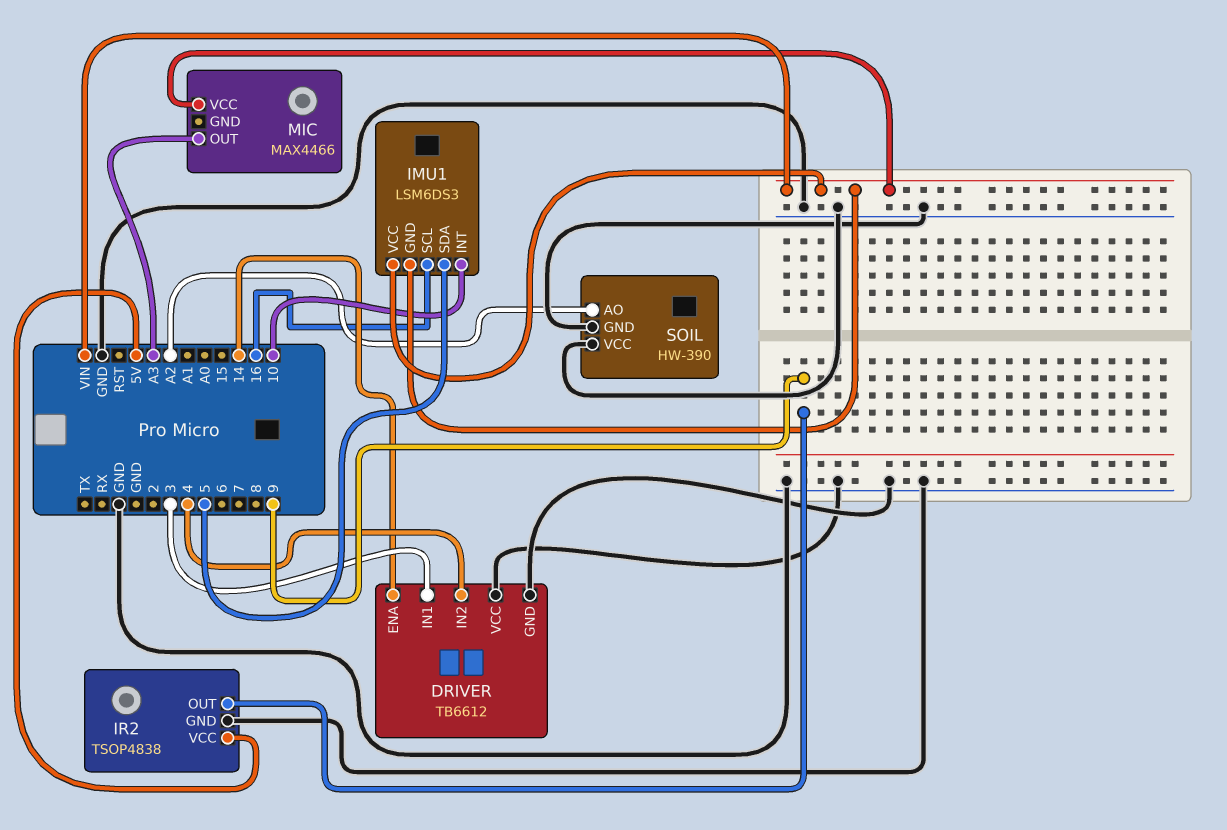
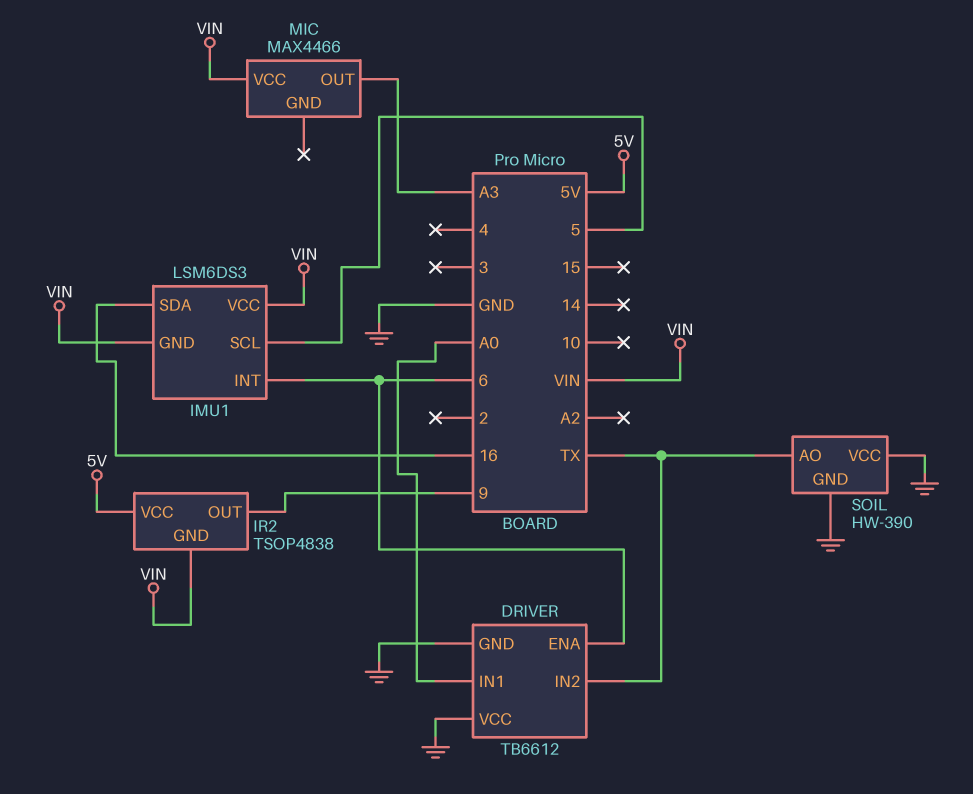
DRIVER pin ENA: 14 -> 6
DRIVER pin IN1: 3 -> A0
DRIVER pin IN2: 4 -> TX
IMU1 pin INT: 10 -> 6
IMU1 pin SCL: 16 -> 5
IMU1 pin SDA: 5 -> 16
IR2 pin GND: GND -> VIN
SOIL pin AO: A2 -> TX

